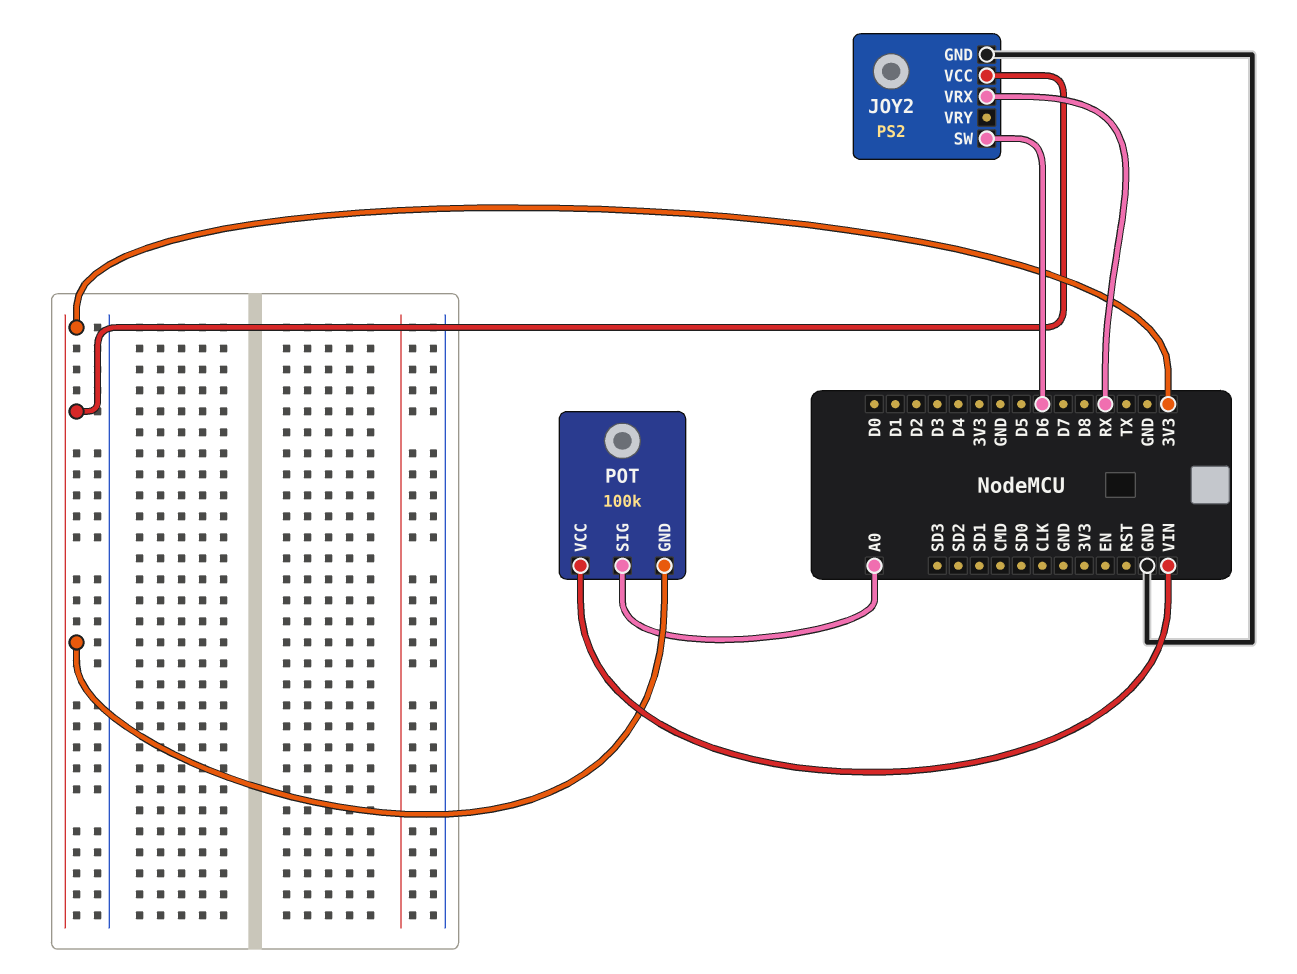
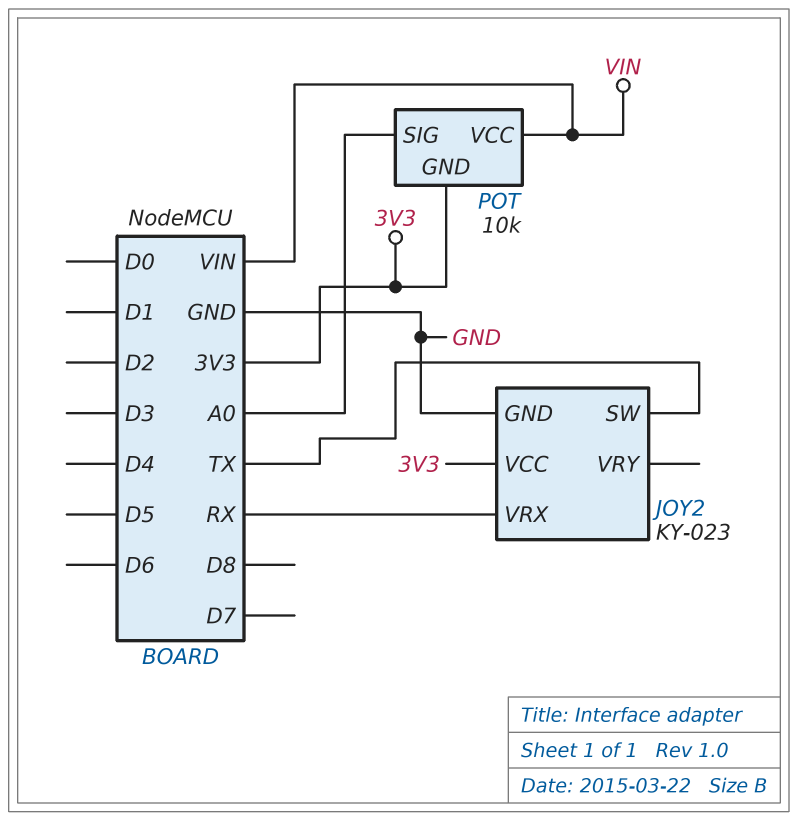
JOY2: PS2 -> KY-023
JOY2 pin SW: D6 -> TX
POT: 100k -> 10k

